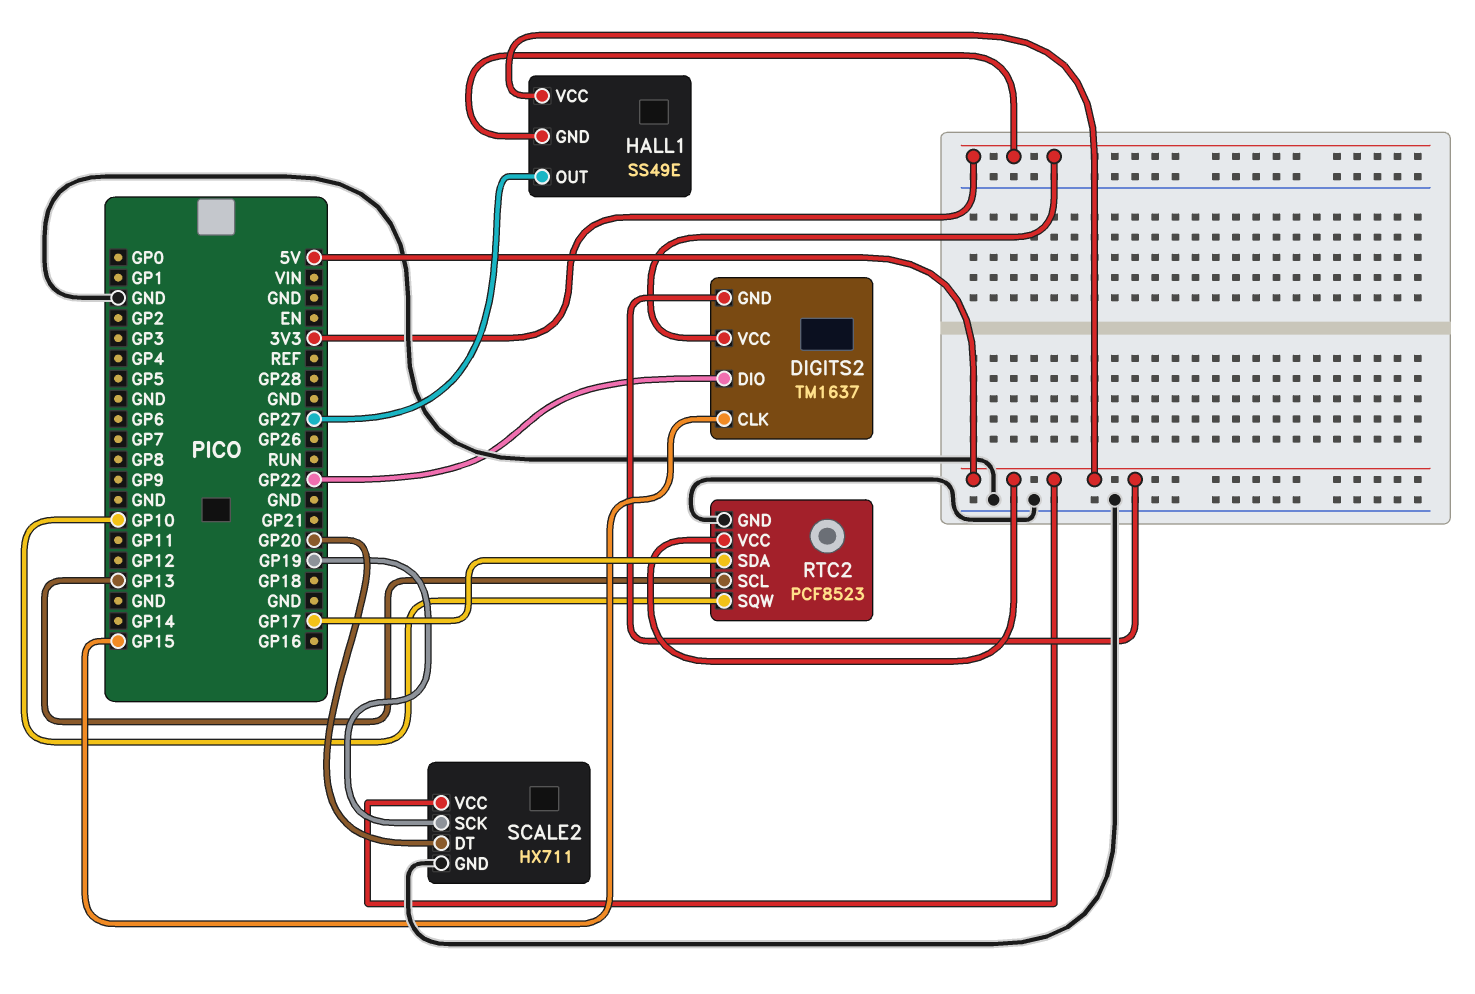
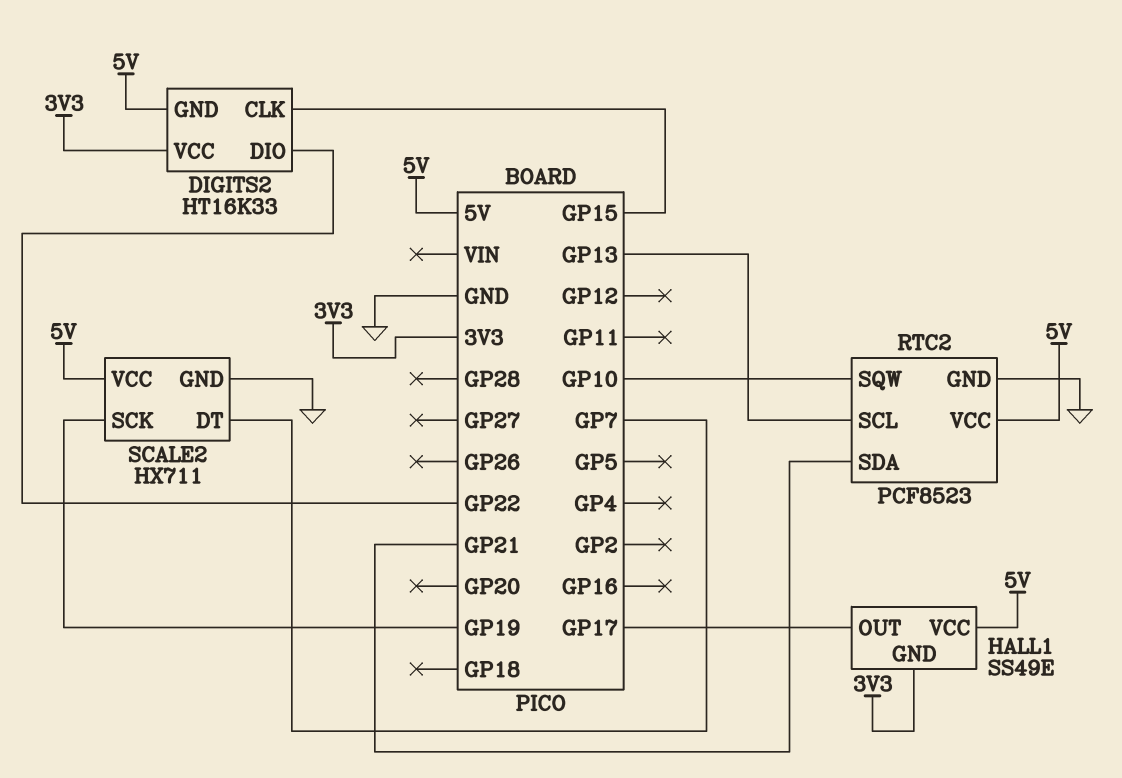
DIGITS2: TM1637 -> HT16K33
HALL1 pin OUT: GP27 -> GP17
RTC2 pin SDA: GP17 -> GP21
SCALE2 pin DT: GP20 -> GP7

